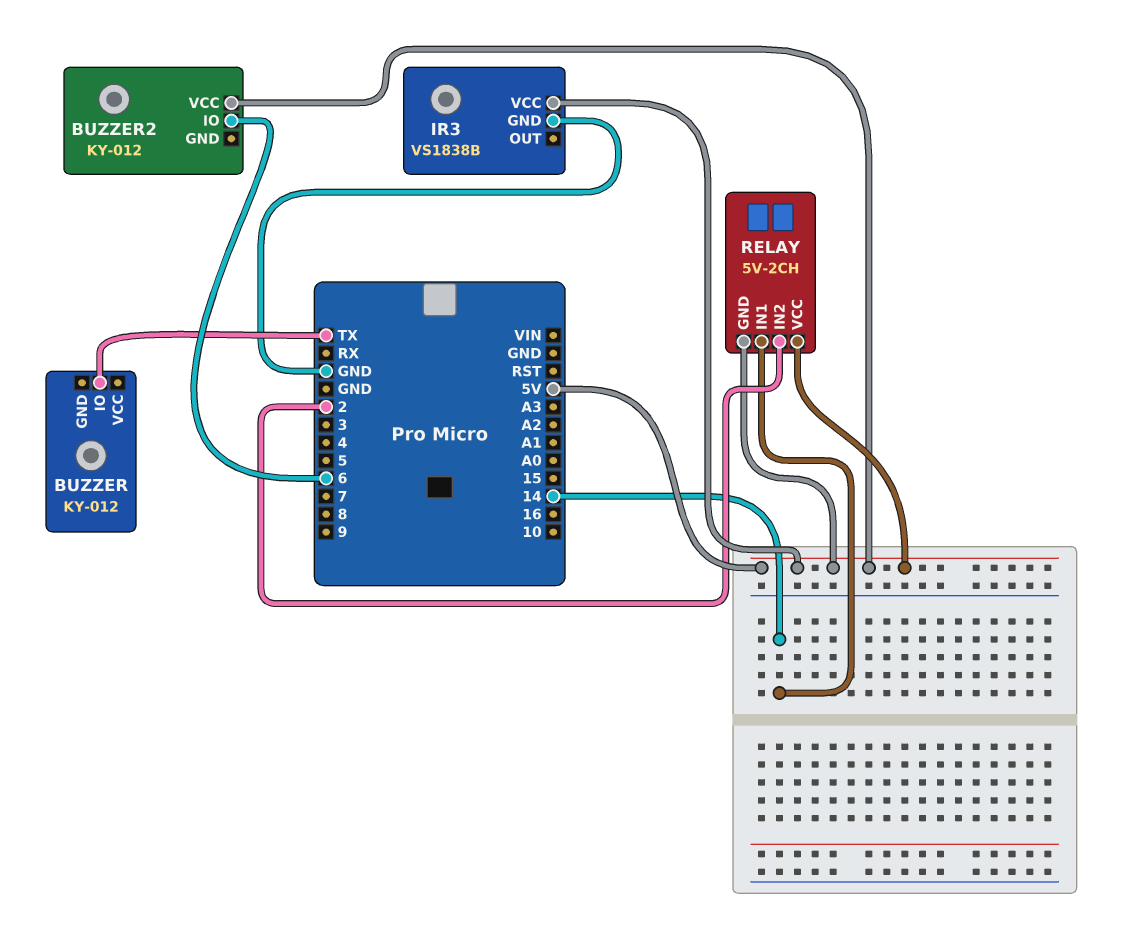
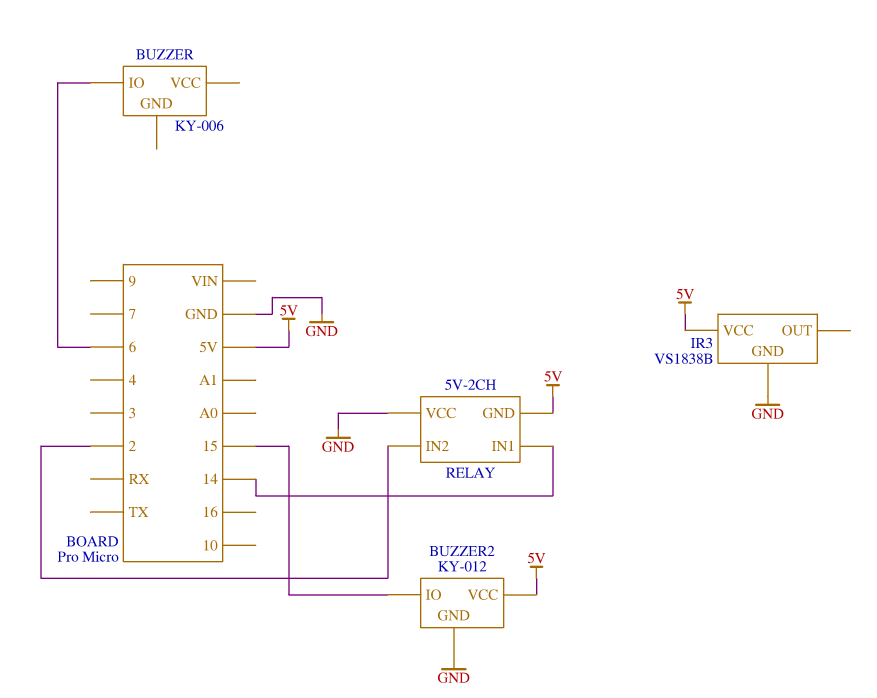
BUZZER: KY-012 -> KY-006
BUZZER pin IO: TX -> 6
BUZZER2 pin GND: none -> GND
BUZZER2 pin IO: 6 -> 15
RELAY pin VCC: 5V -> GND

